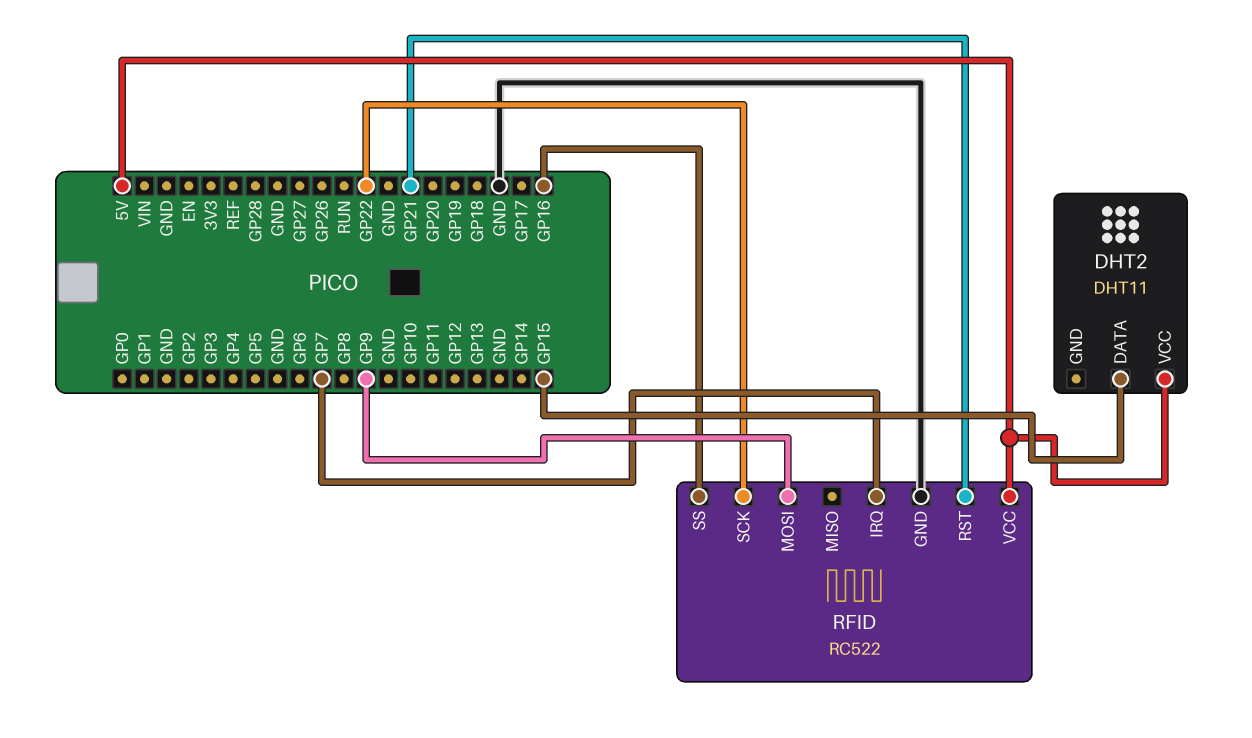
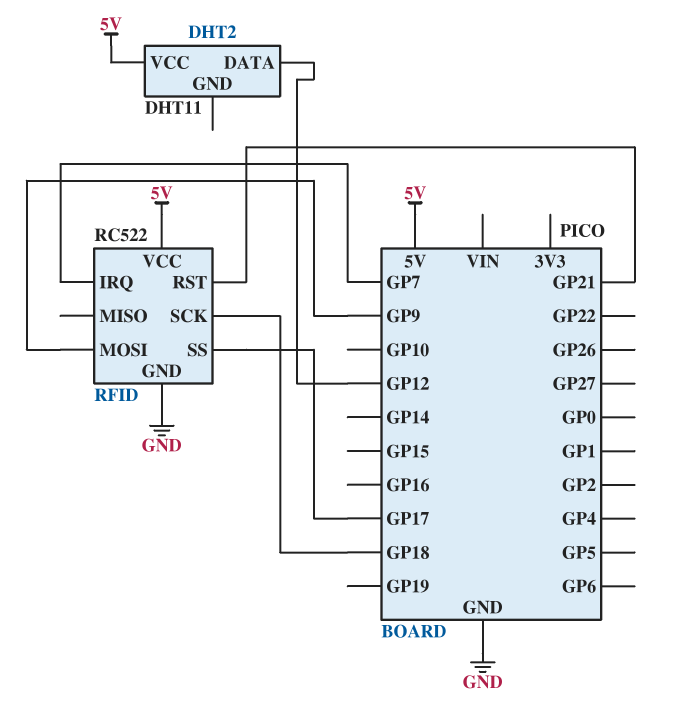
DHT2 pin DATA: GP15 -> GP12
RFID pin SCK: GP22 -> GP18
RFID pin SS: GP16 -> GP17

